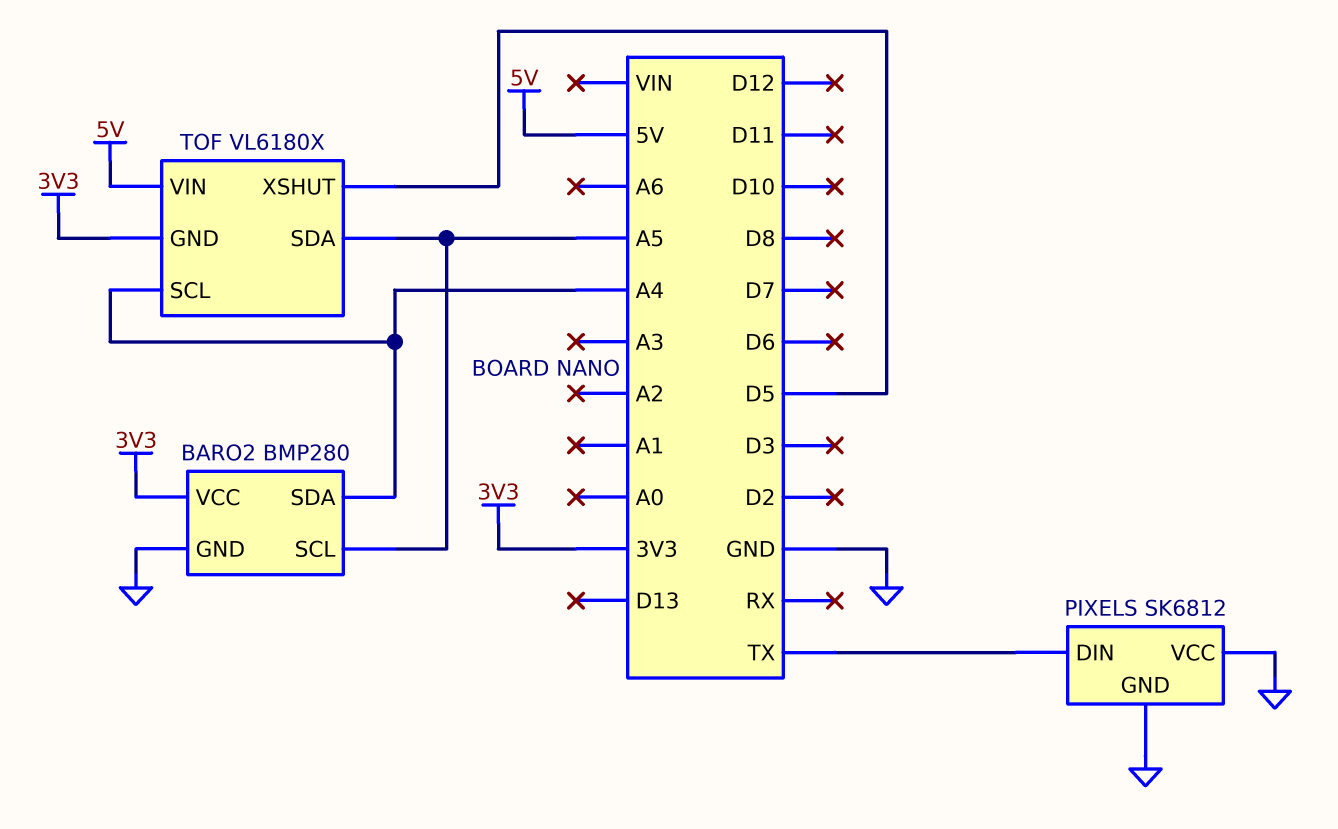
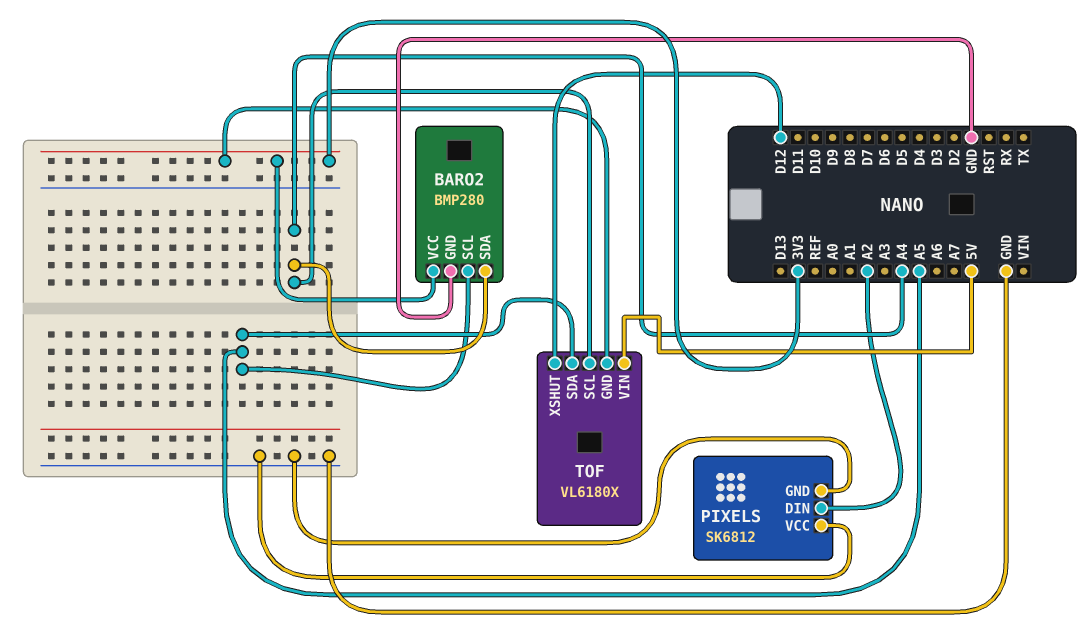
PIXELS pin DIN: TX -> A2
TOF pin XSHUT: D5 -> D12

